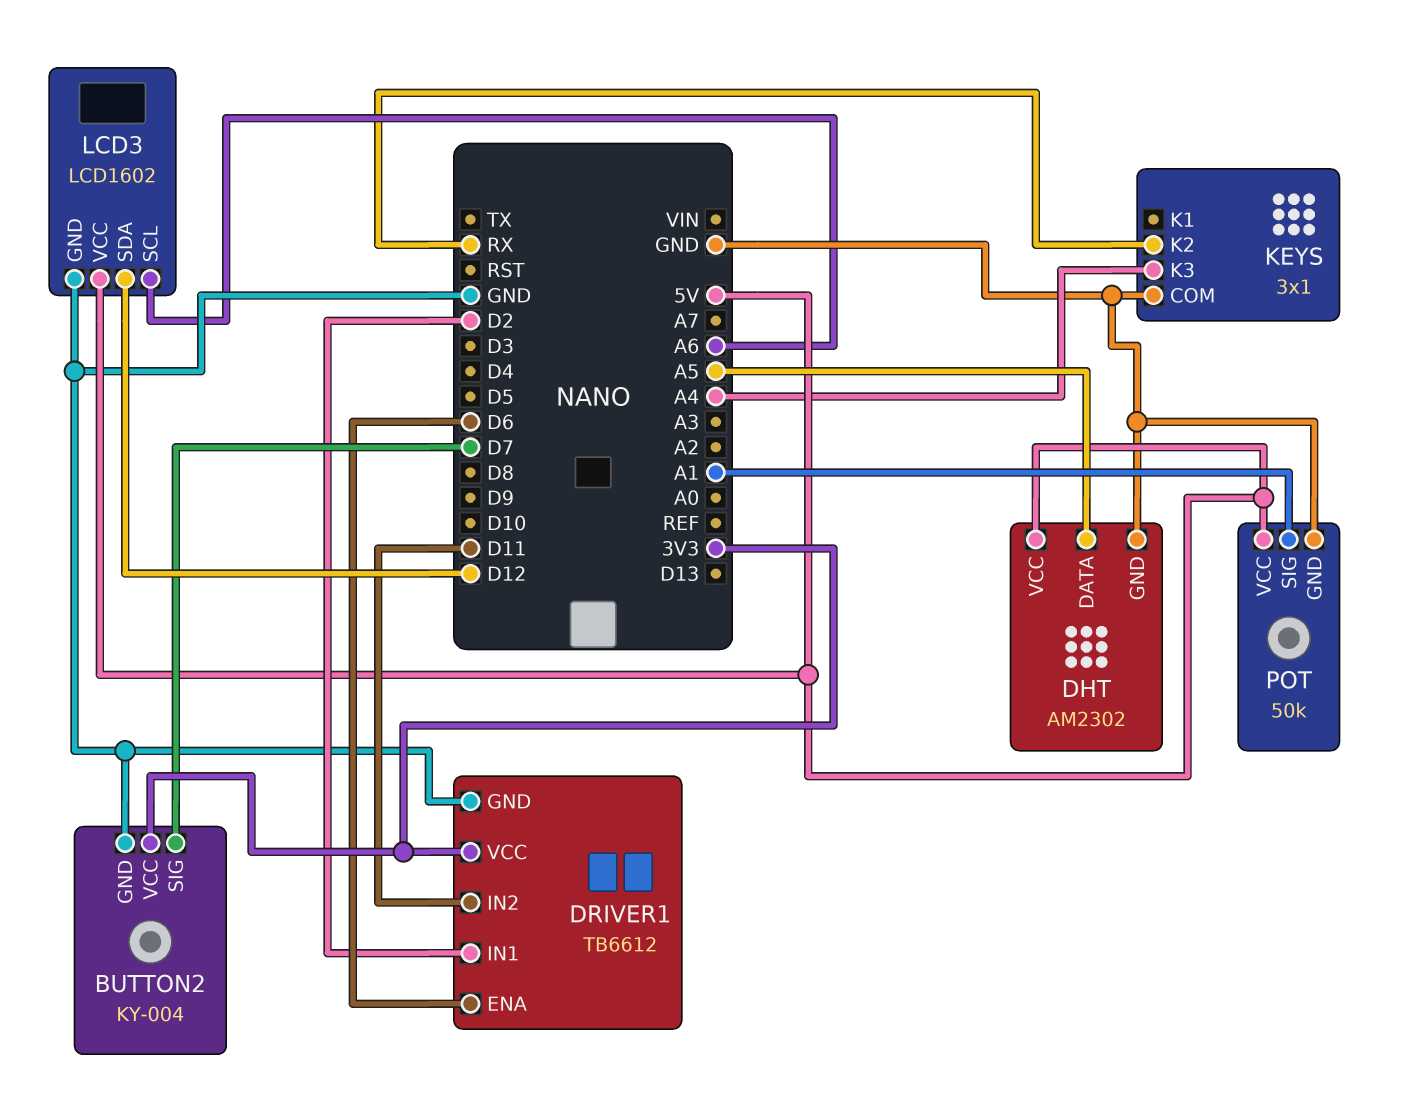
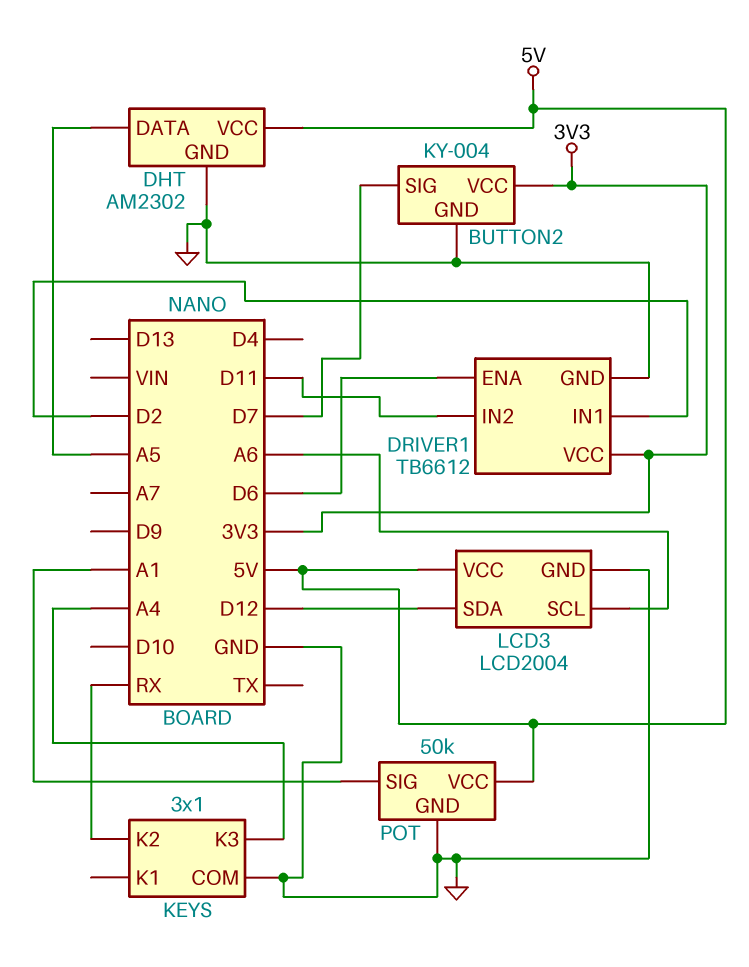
LCD3: LCD1602 -> LCD2004

